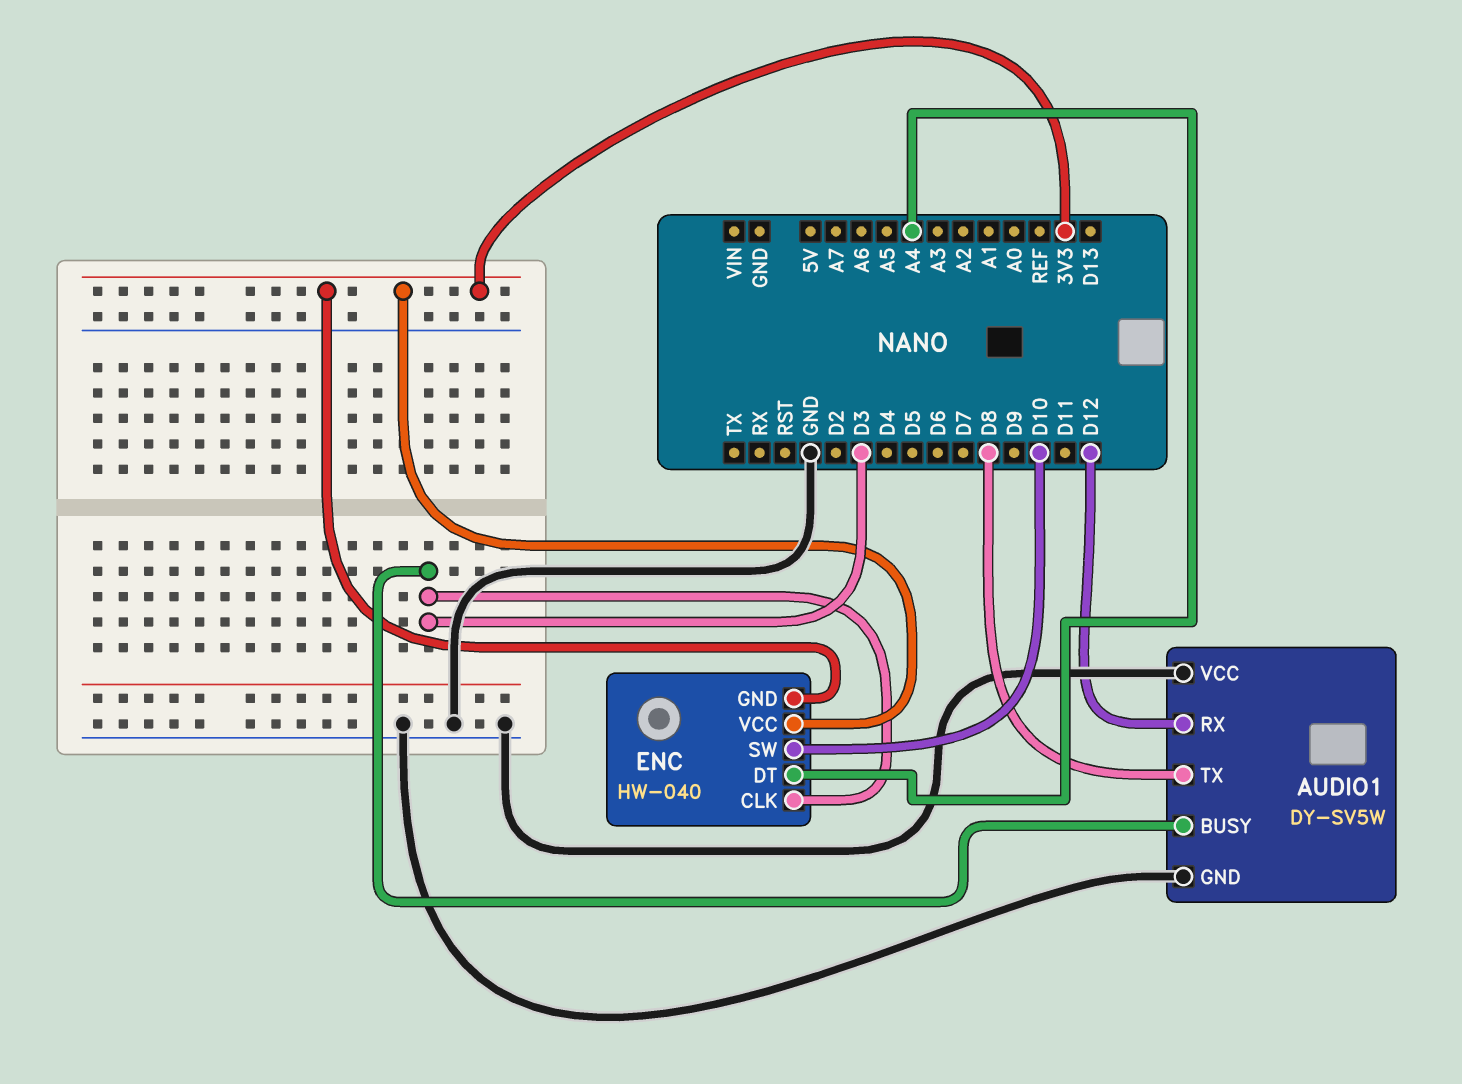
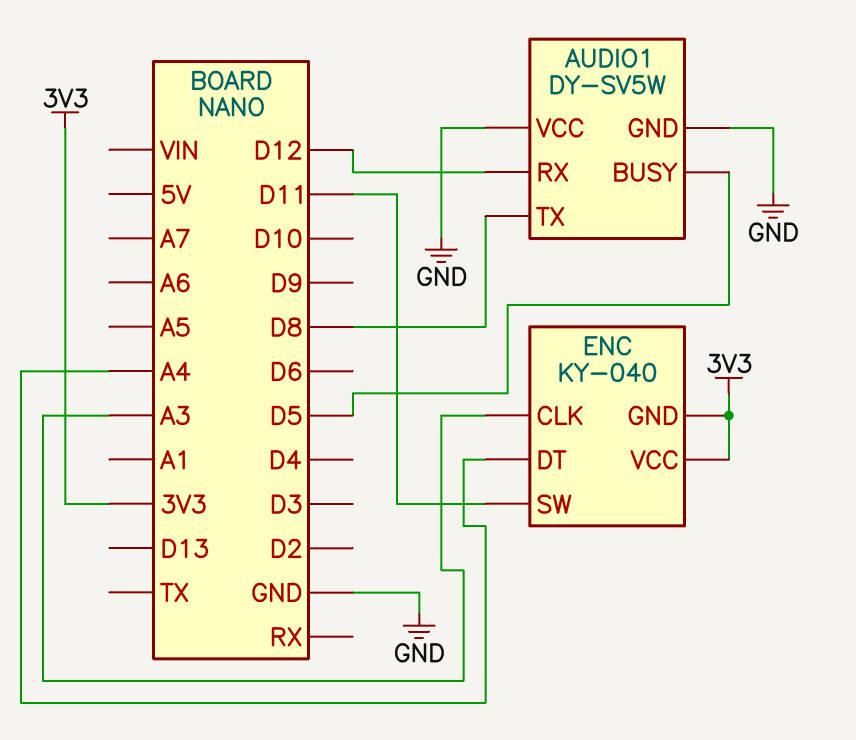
AUDIO1 pin BUSY: D3 -> D5
ENC: HW-040 -> KY-040
ENC pin CLK: D3 -> A3
ENC pin SW: D10 -> D11

